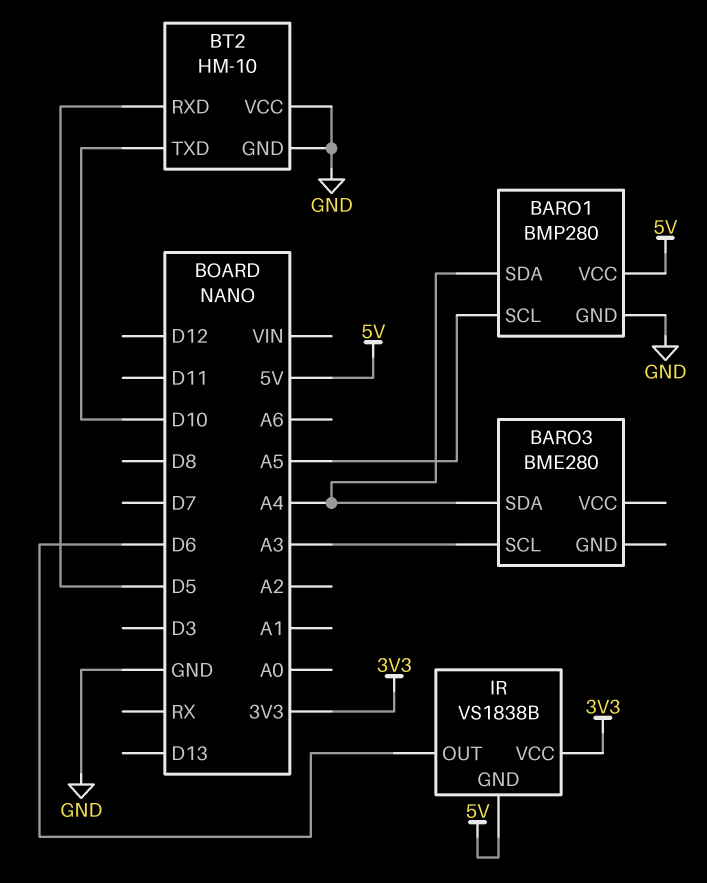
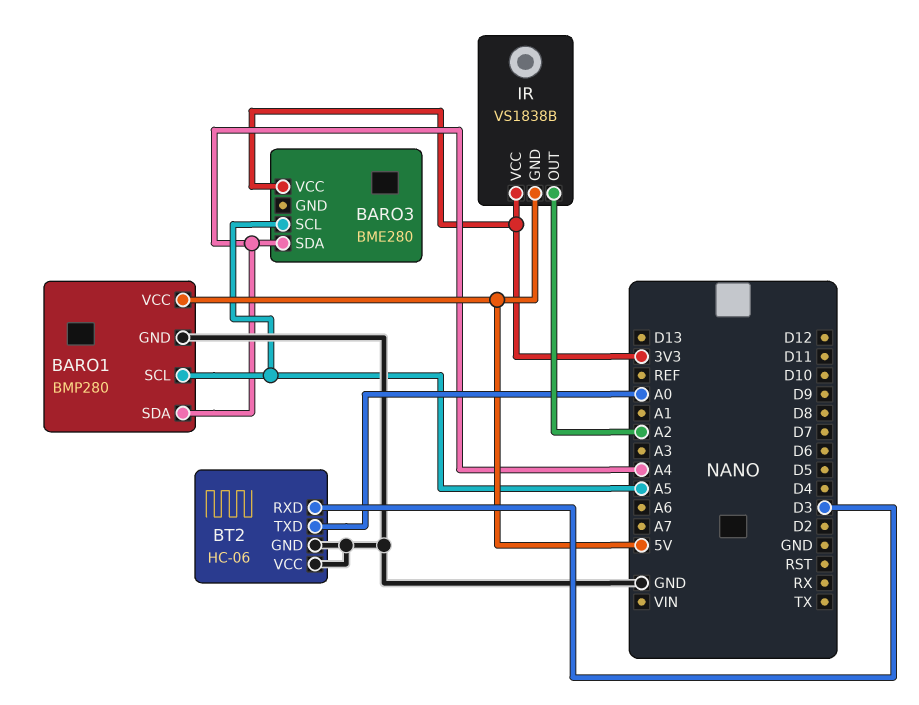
BARO3 pin SCL: A3 -> A5
BARO3 pin VCC: none -> 3V3
BT2: HM-10 -> HC-06
BT2 pin RXD: D5 -> D3
BT2 pin TXD: D10 -> A0
IR pin OUT: D6 -> A2

